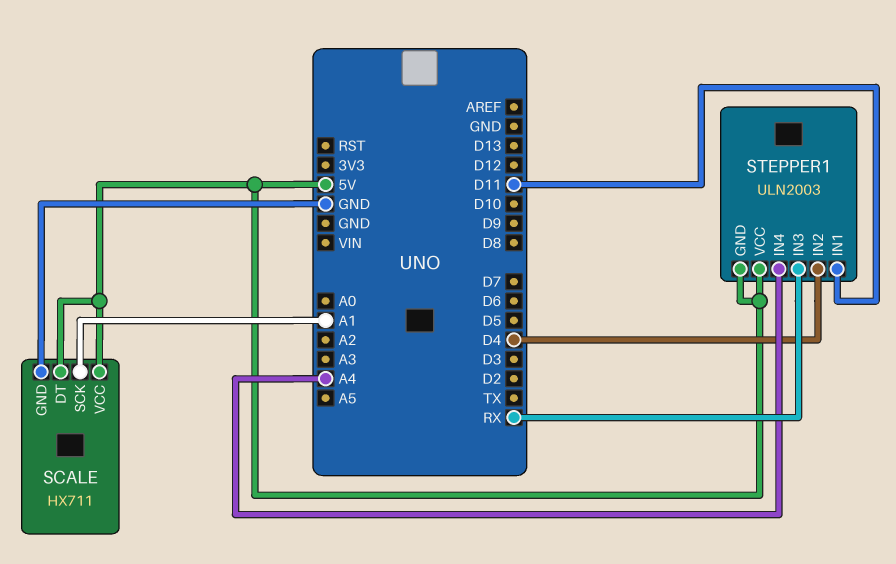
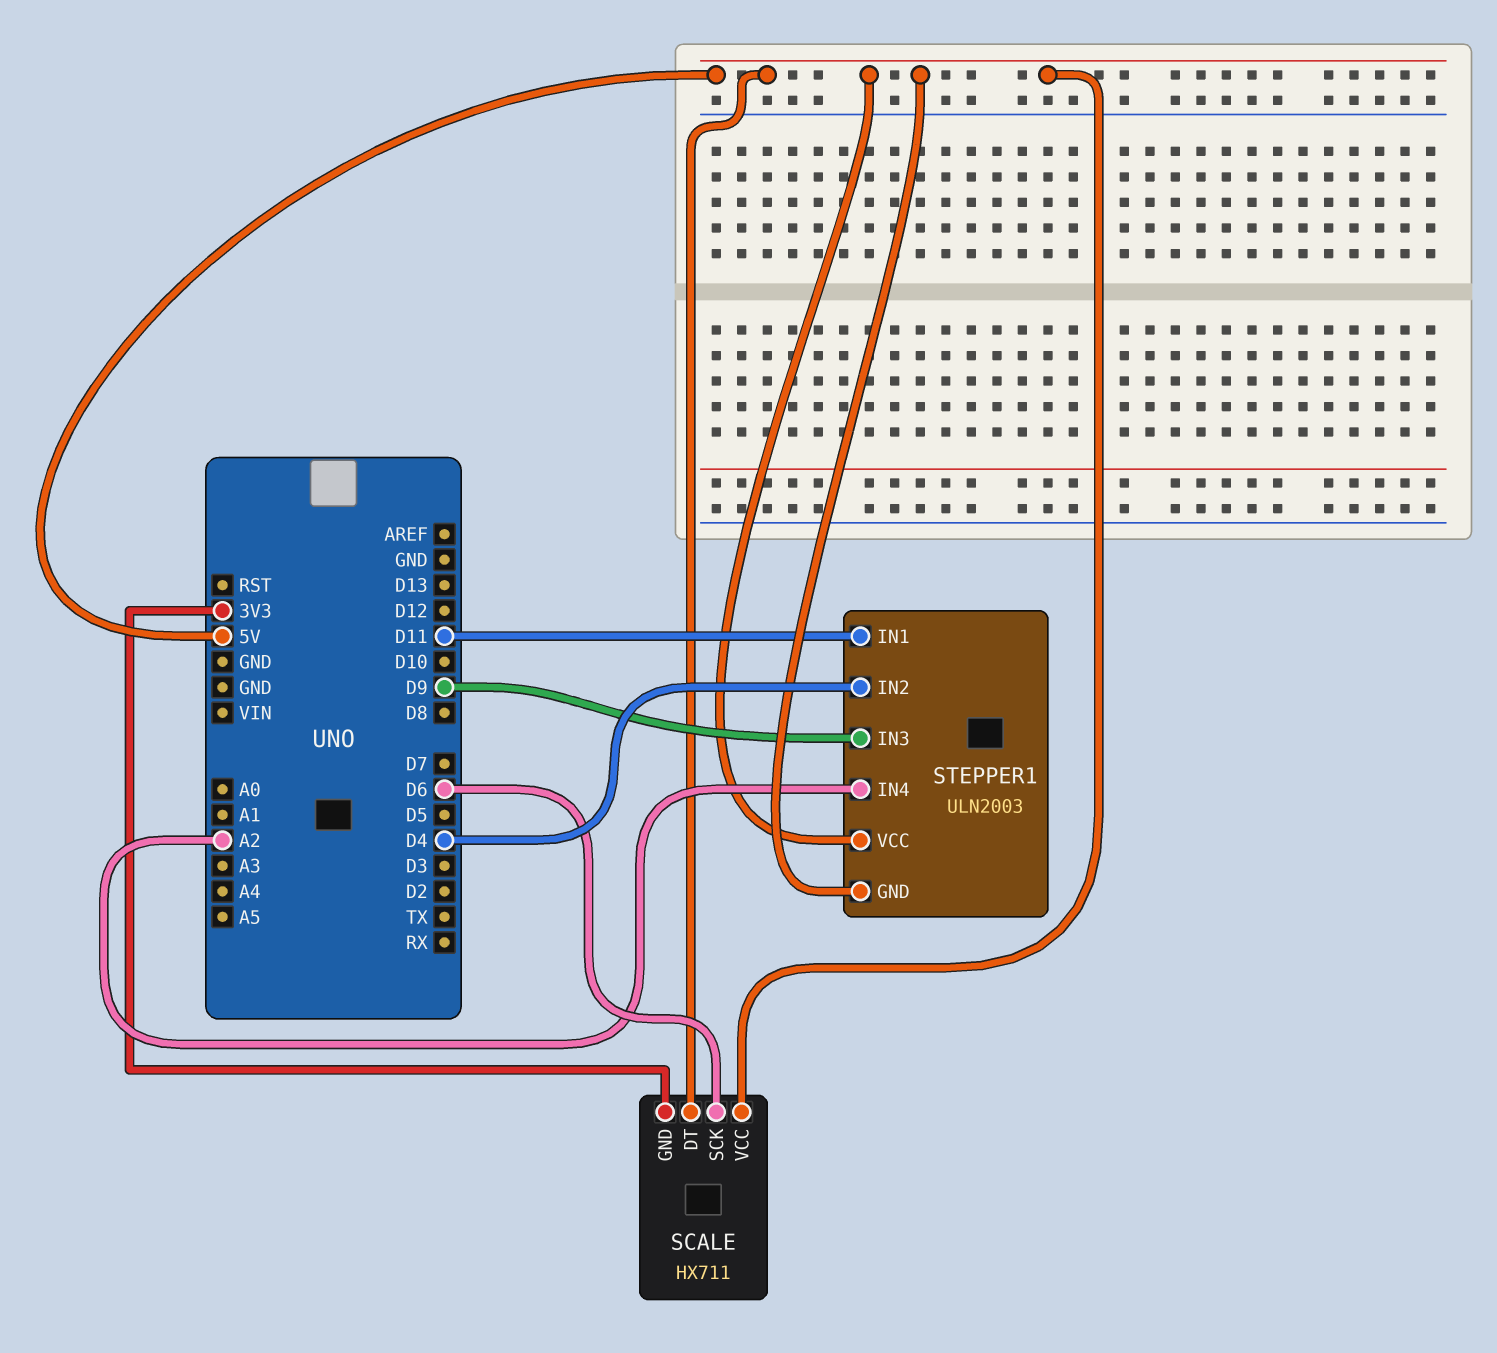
SCALE pin GND: GND -> 3V3
SCALE pin SCK: A1 -> D6
STEPPER1 pin IN3: RX -> D9
STEPPER1 pin IN4: A4 -> A2

